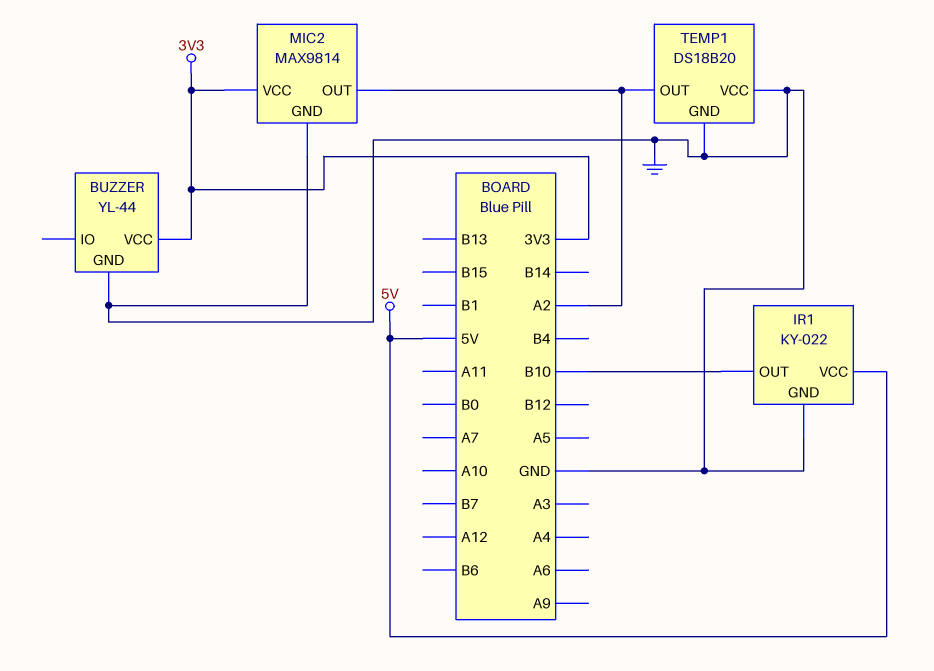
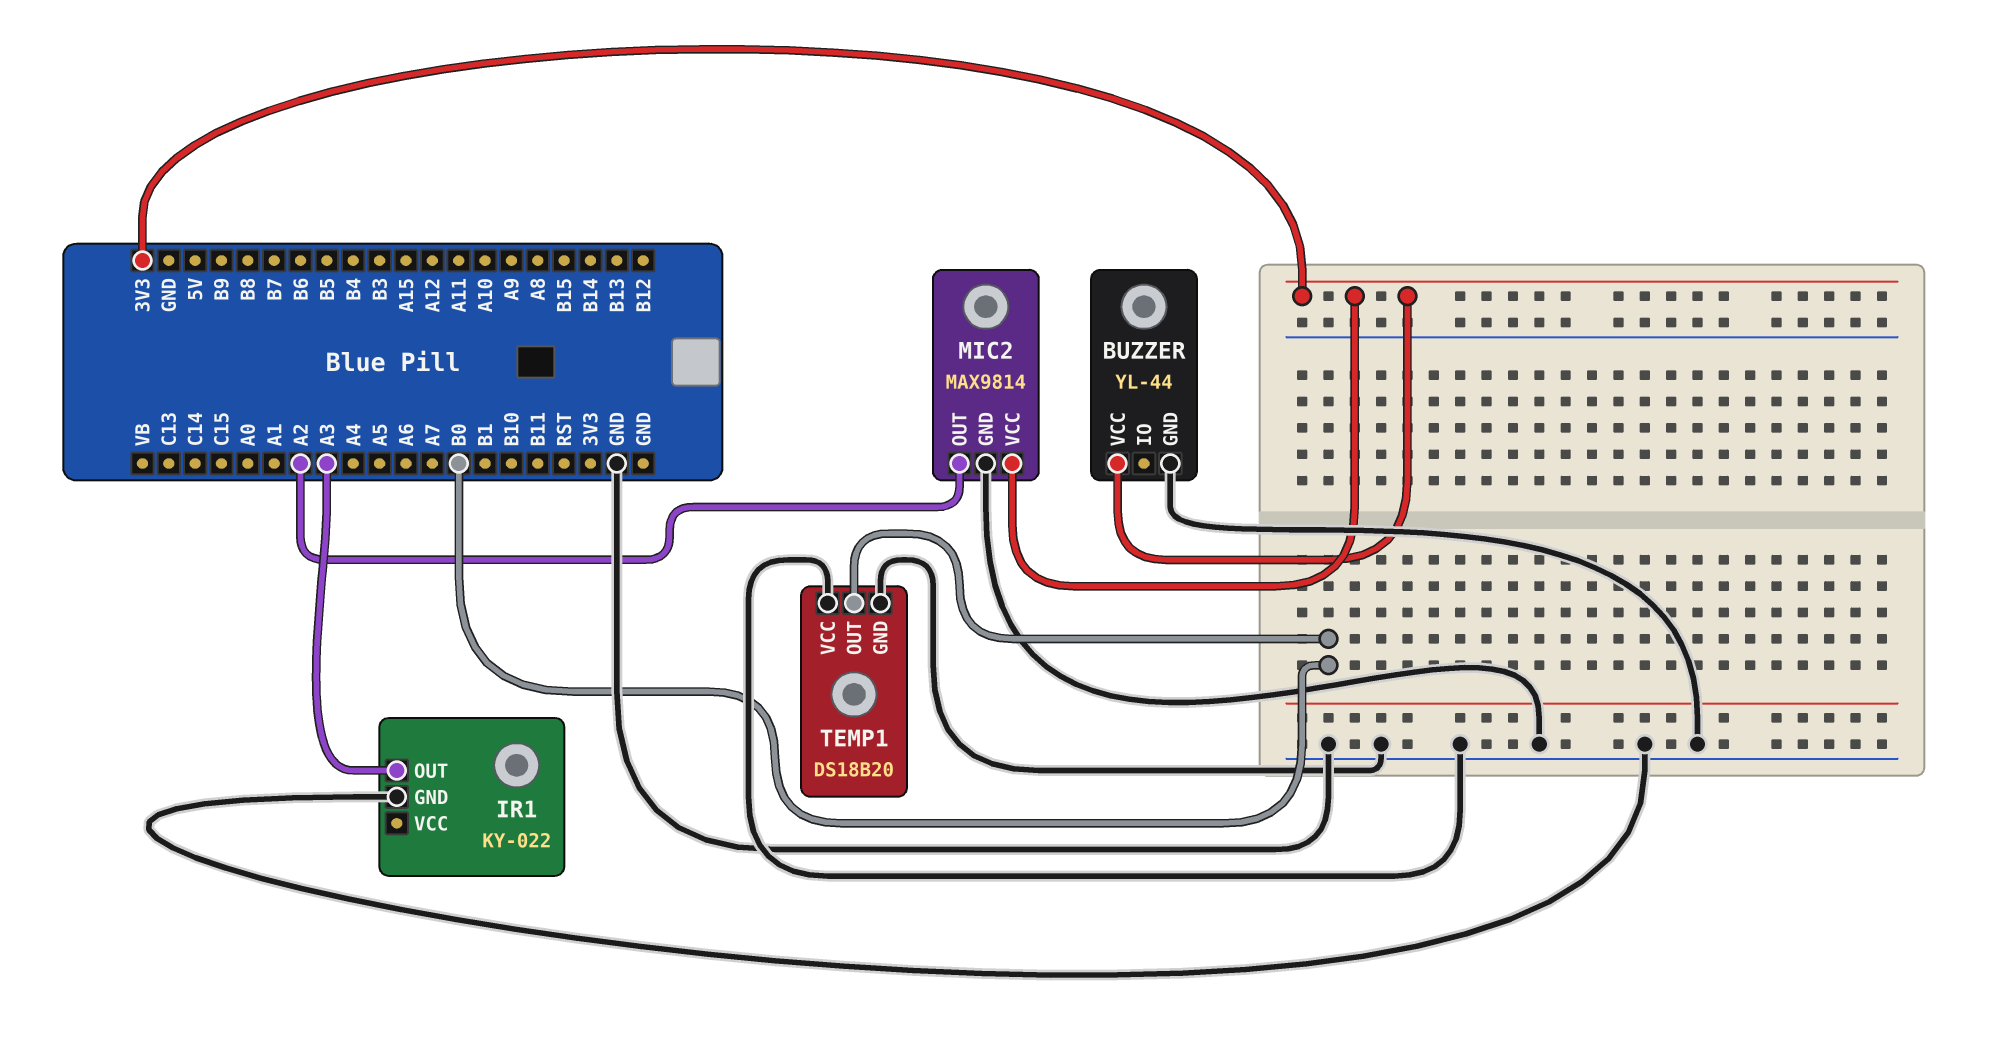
IR1 pin OUT: B10 -> A3
IR1 pin VCC: 5V -> none
TEMP1 pin OUT: A2 -> B0

